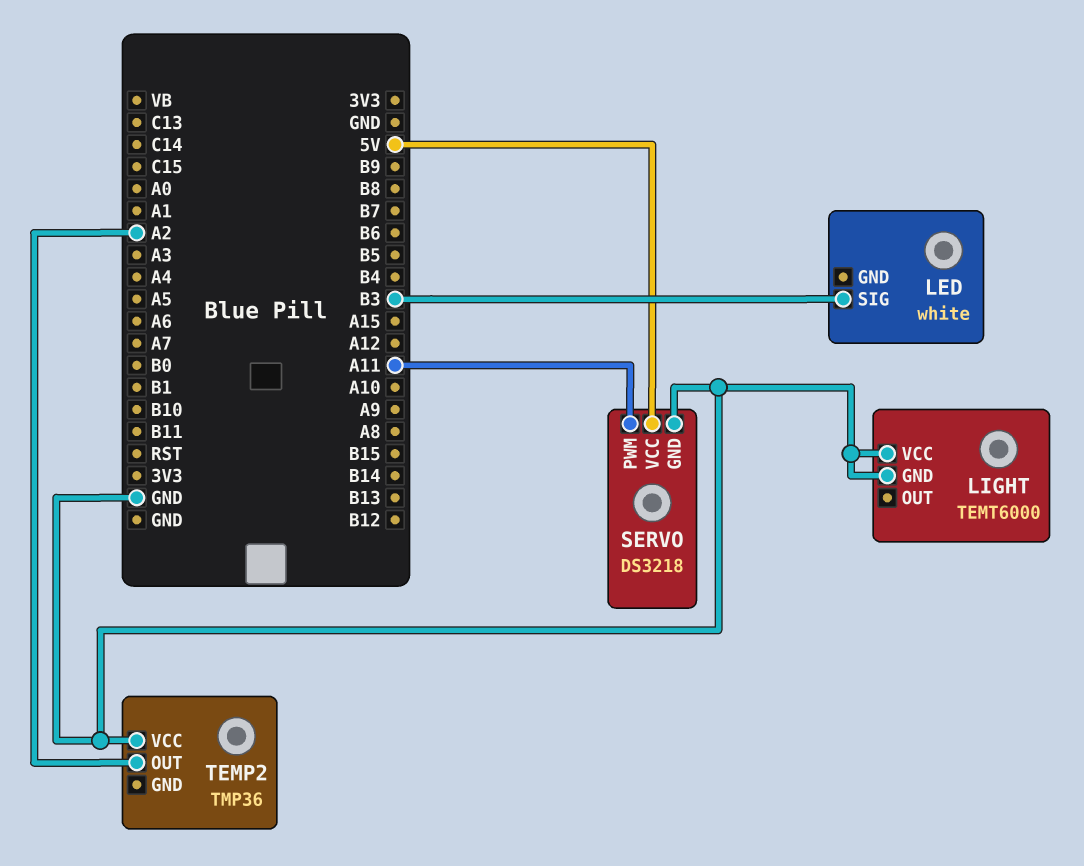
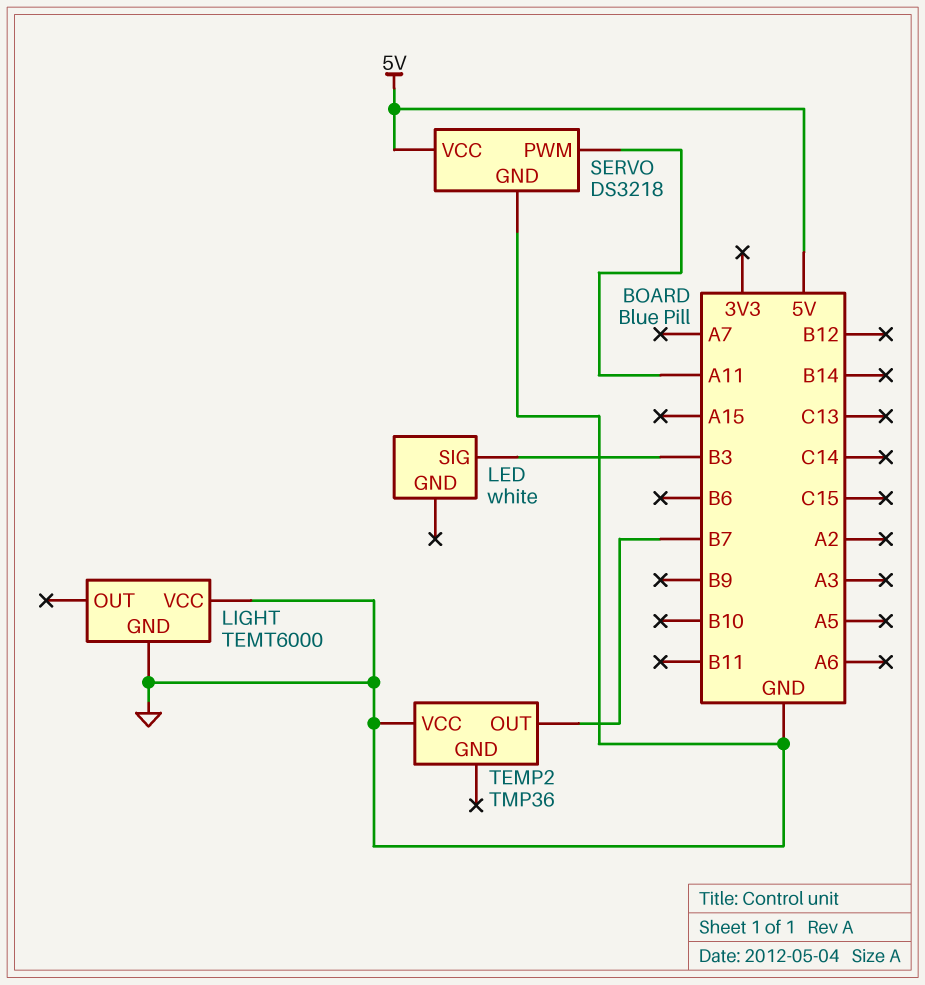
TEMP2 pin OUT: A2 -> B7

